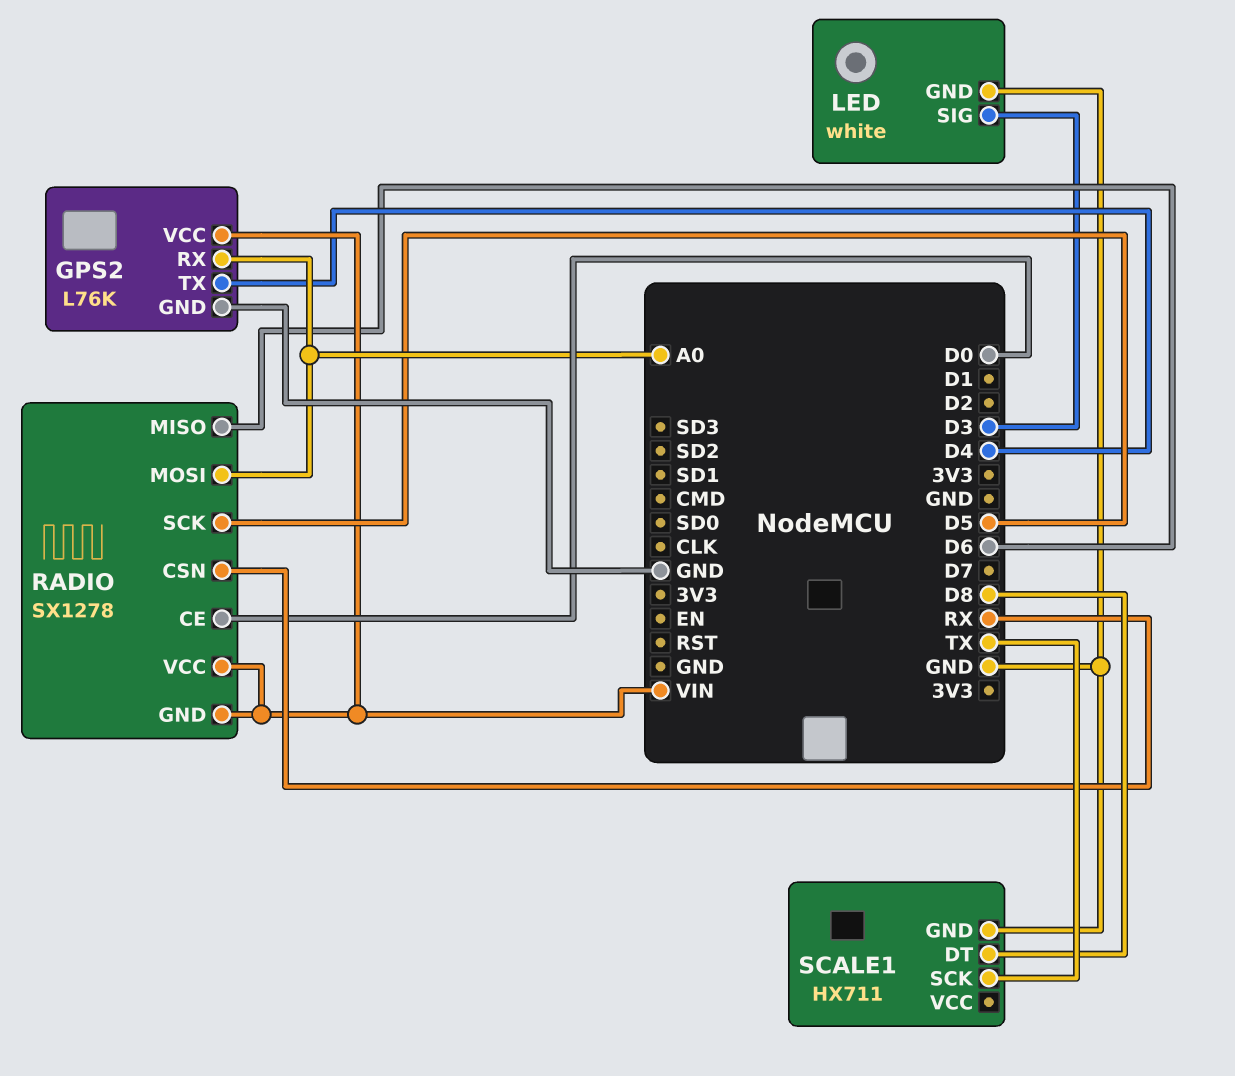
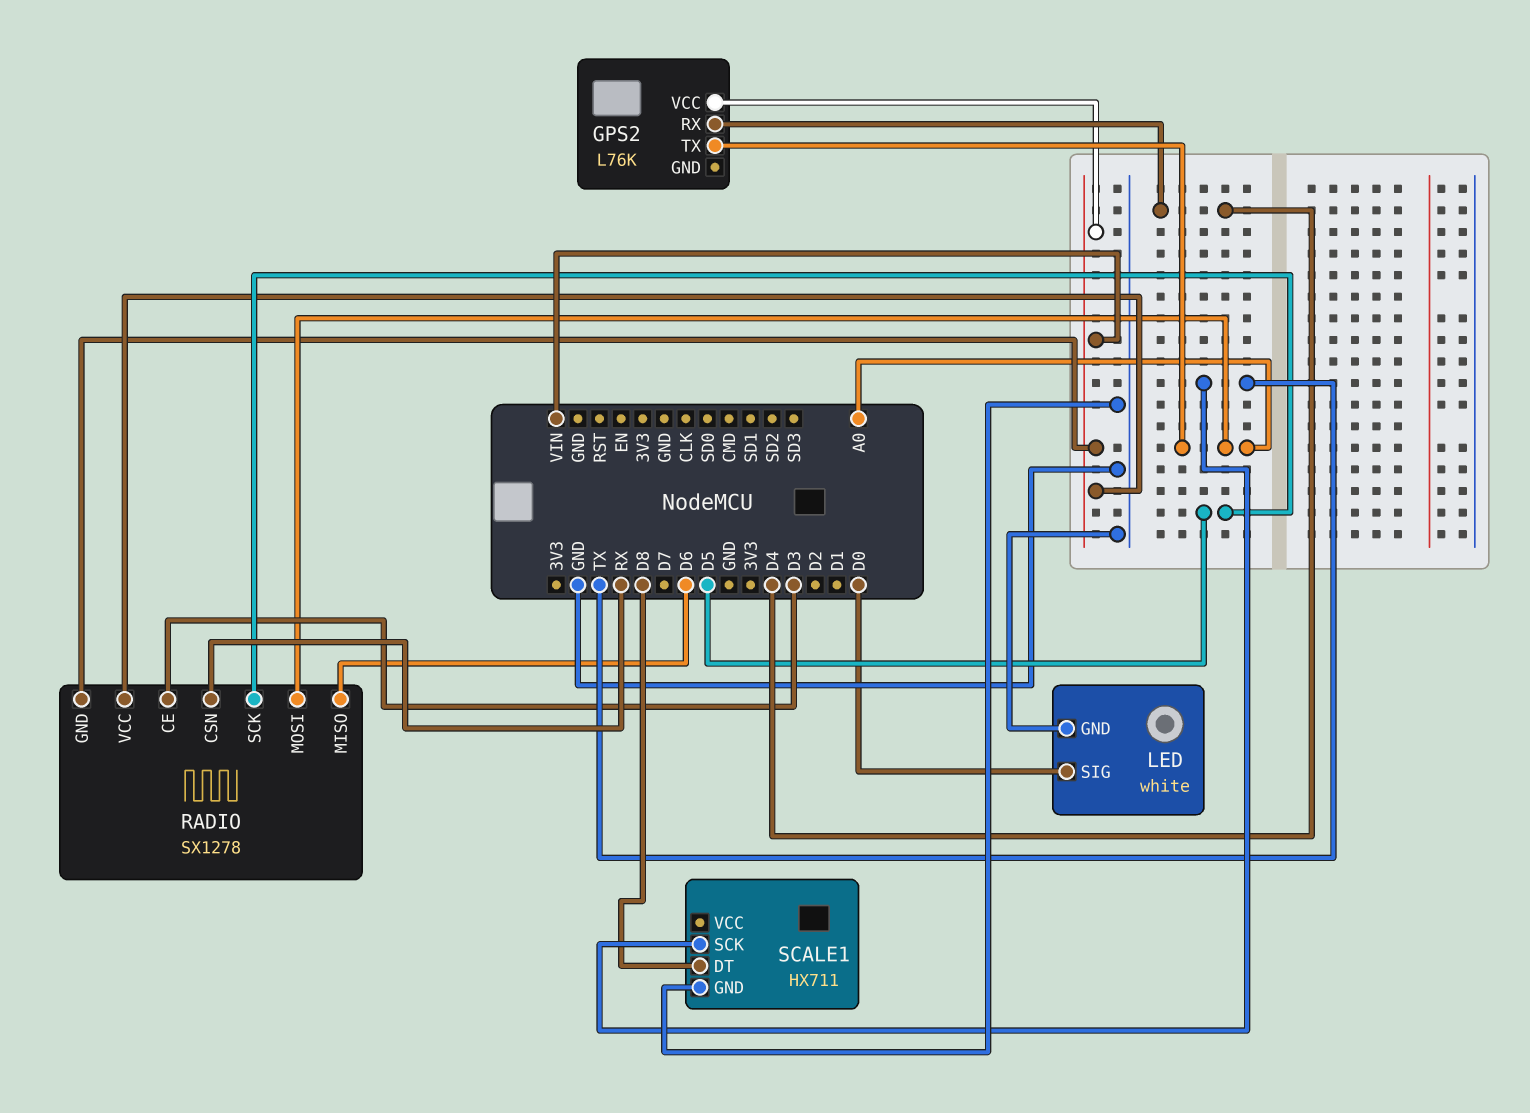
GPS2 pin GND: GND -> none
GPS2 pin RX: A0 -> D4
GPS2 pin TX: D4 -> A0
LED pin SIG: D3 -> D0
RADIO pin CE: D0 -> D3

